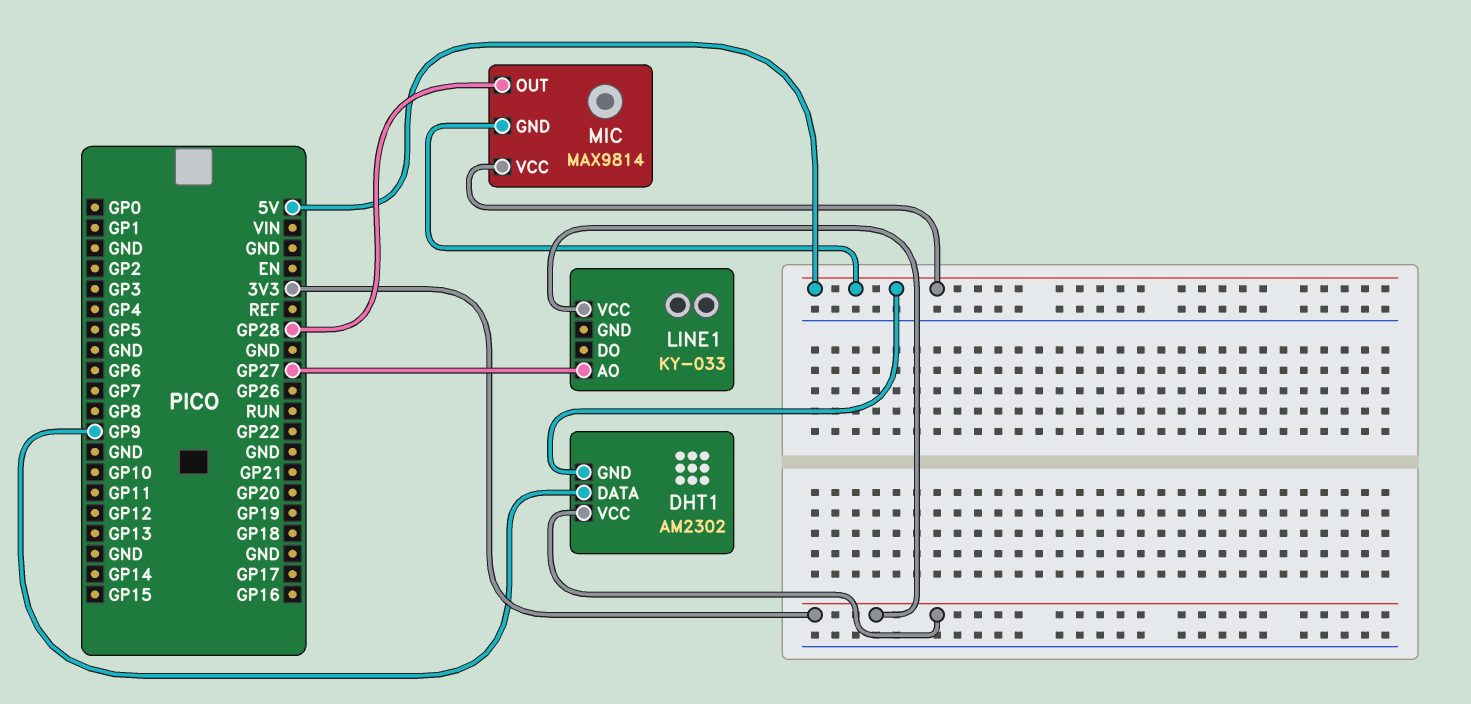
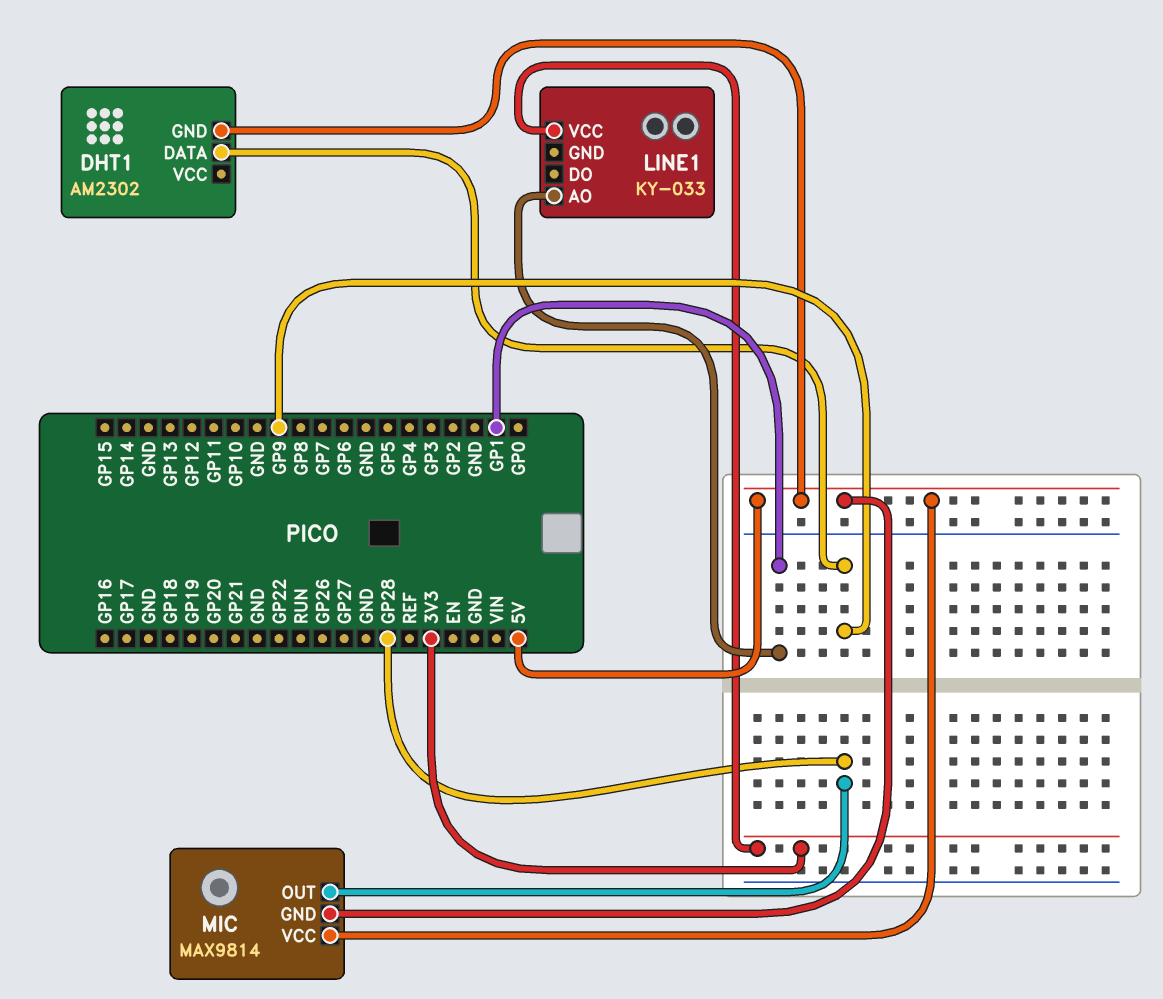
DHT1 pin VCC: 3V3 -> none
LINE1 pin AO: GP27 -> GP1

